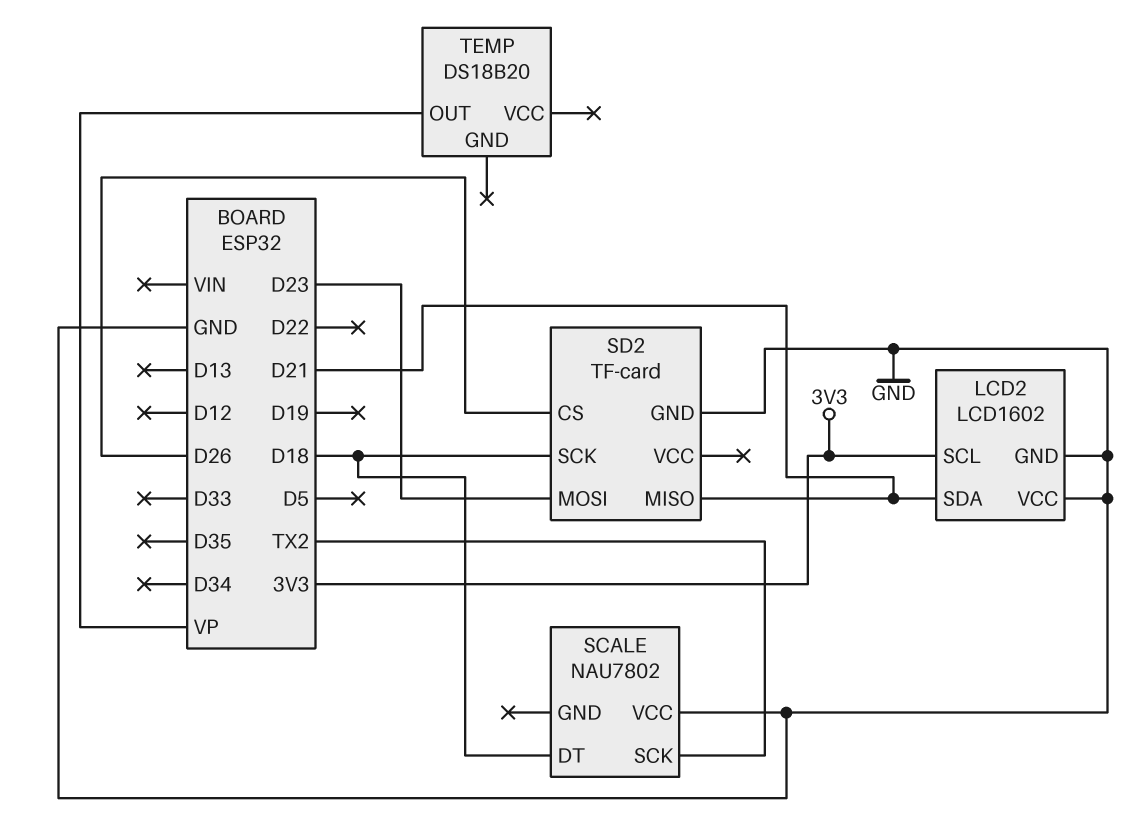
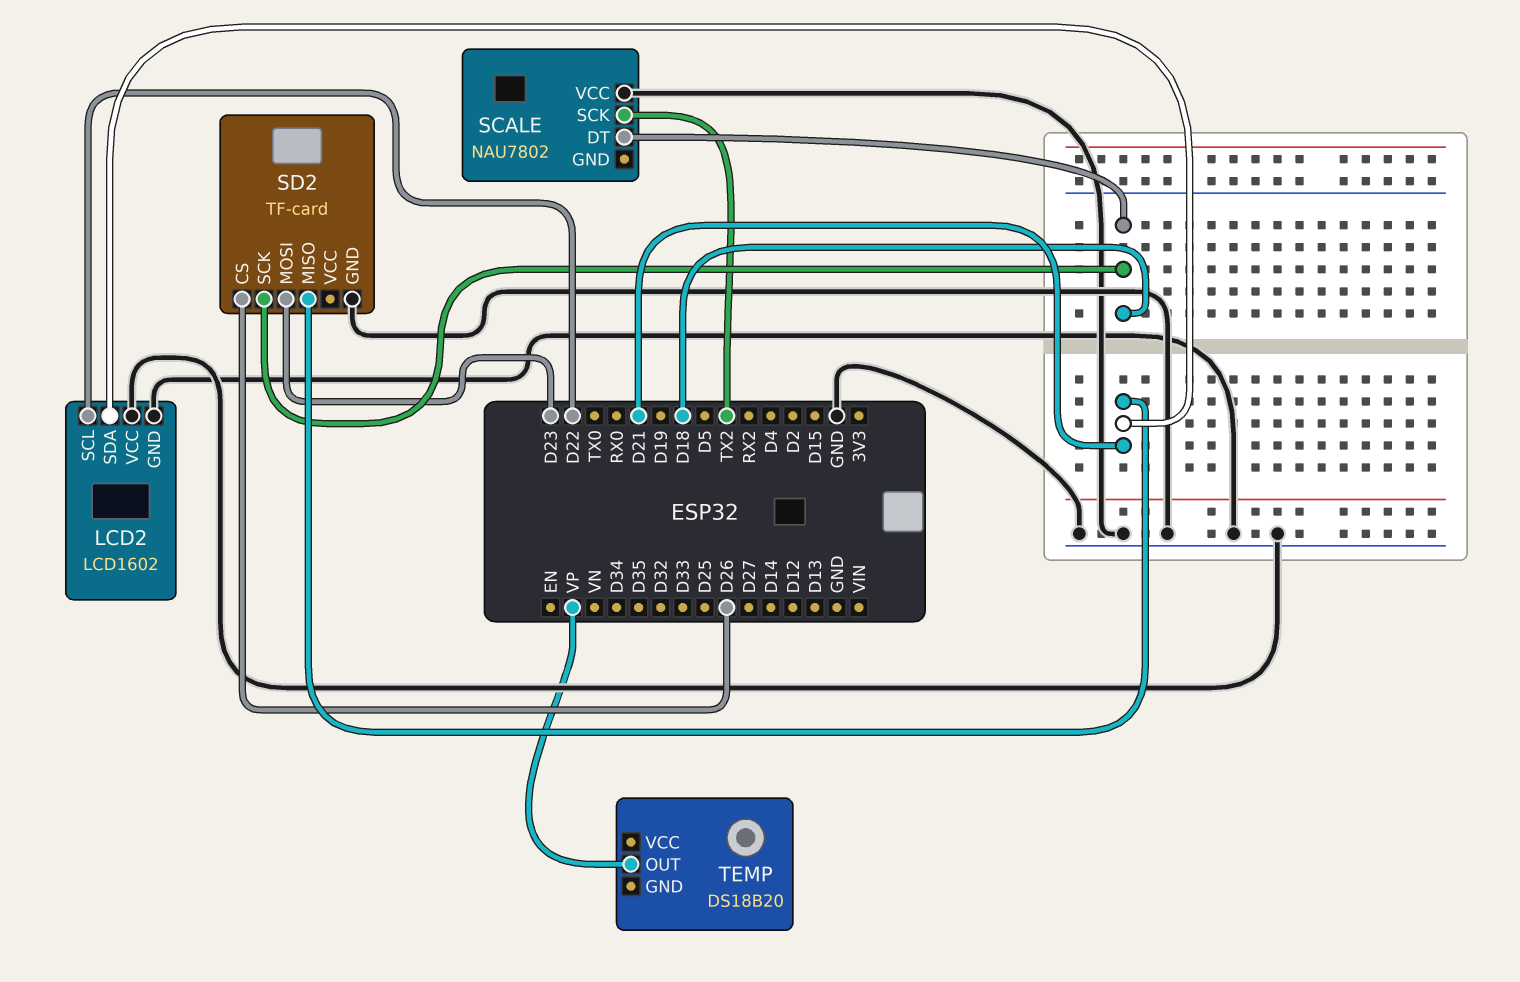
LCD2 pin SCL: 3V3 -> D22

